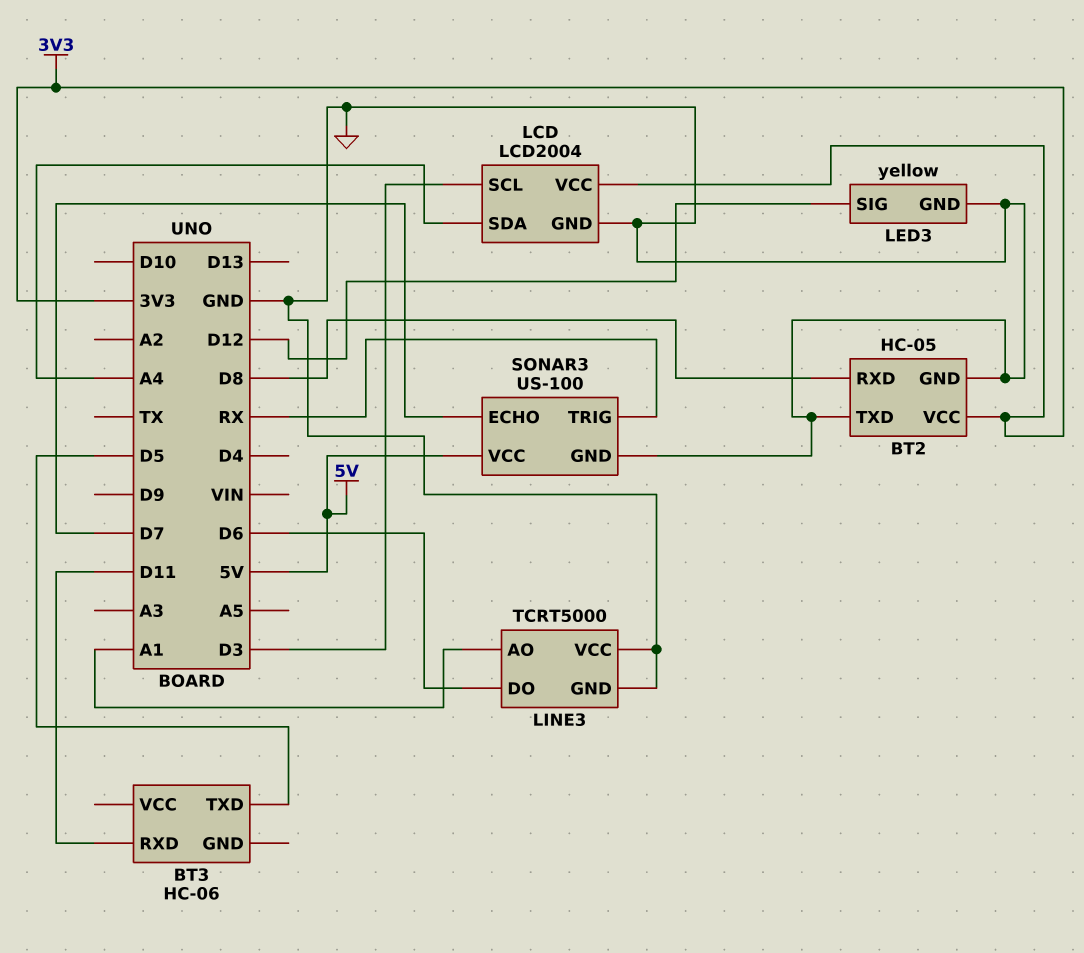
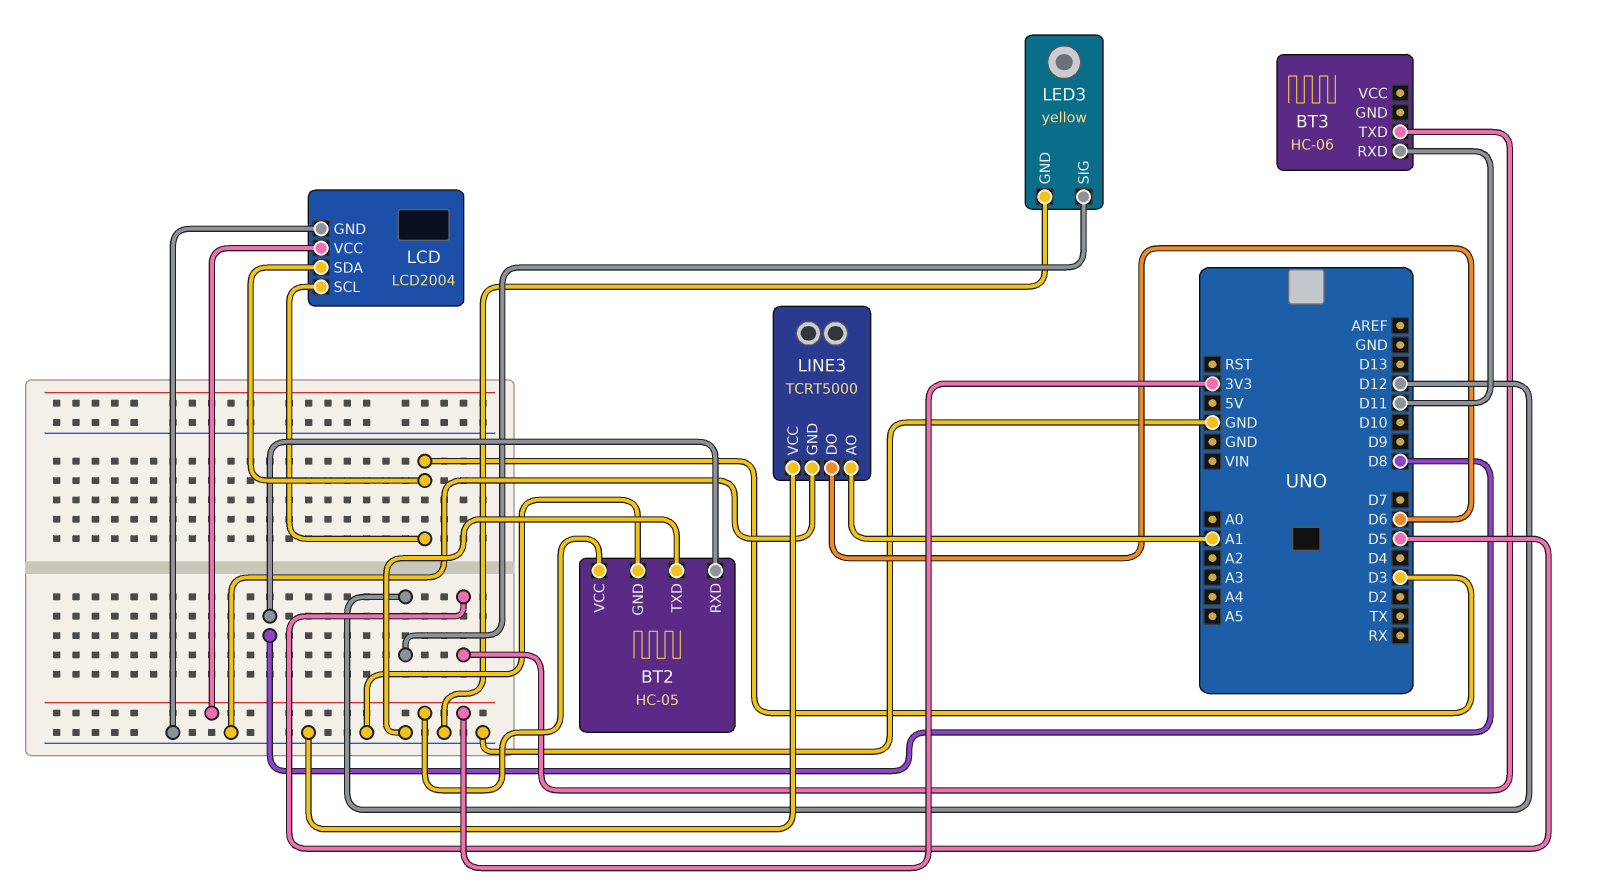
LCD pin SDA: A4 -> D3
SONAR3: US-100 -> none
SONAR3 pin ECHO: D7 -> none
SONAR3 pin GND: GND -> none
SONAR3 pin TRIG: RX -> none
SONAR3 pin VCC: 5V -> none

